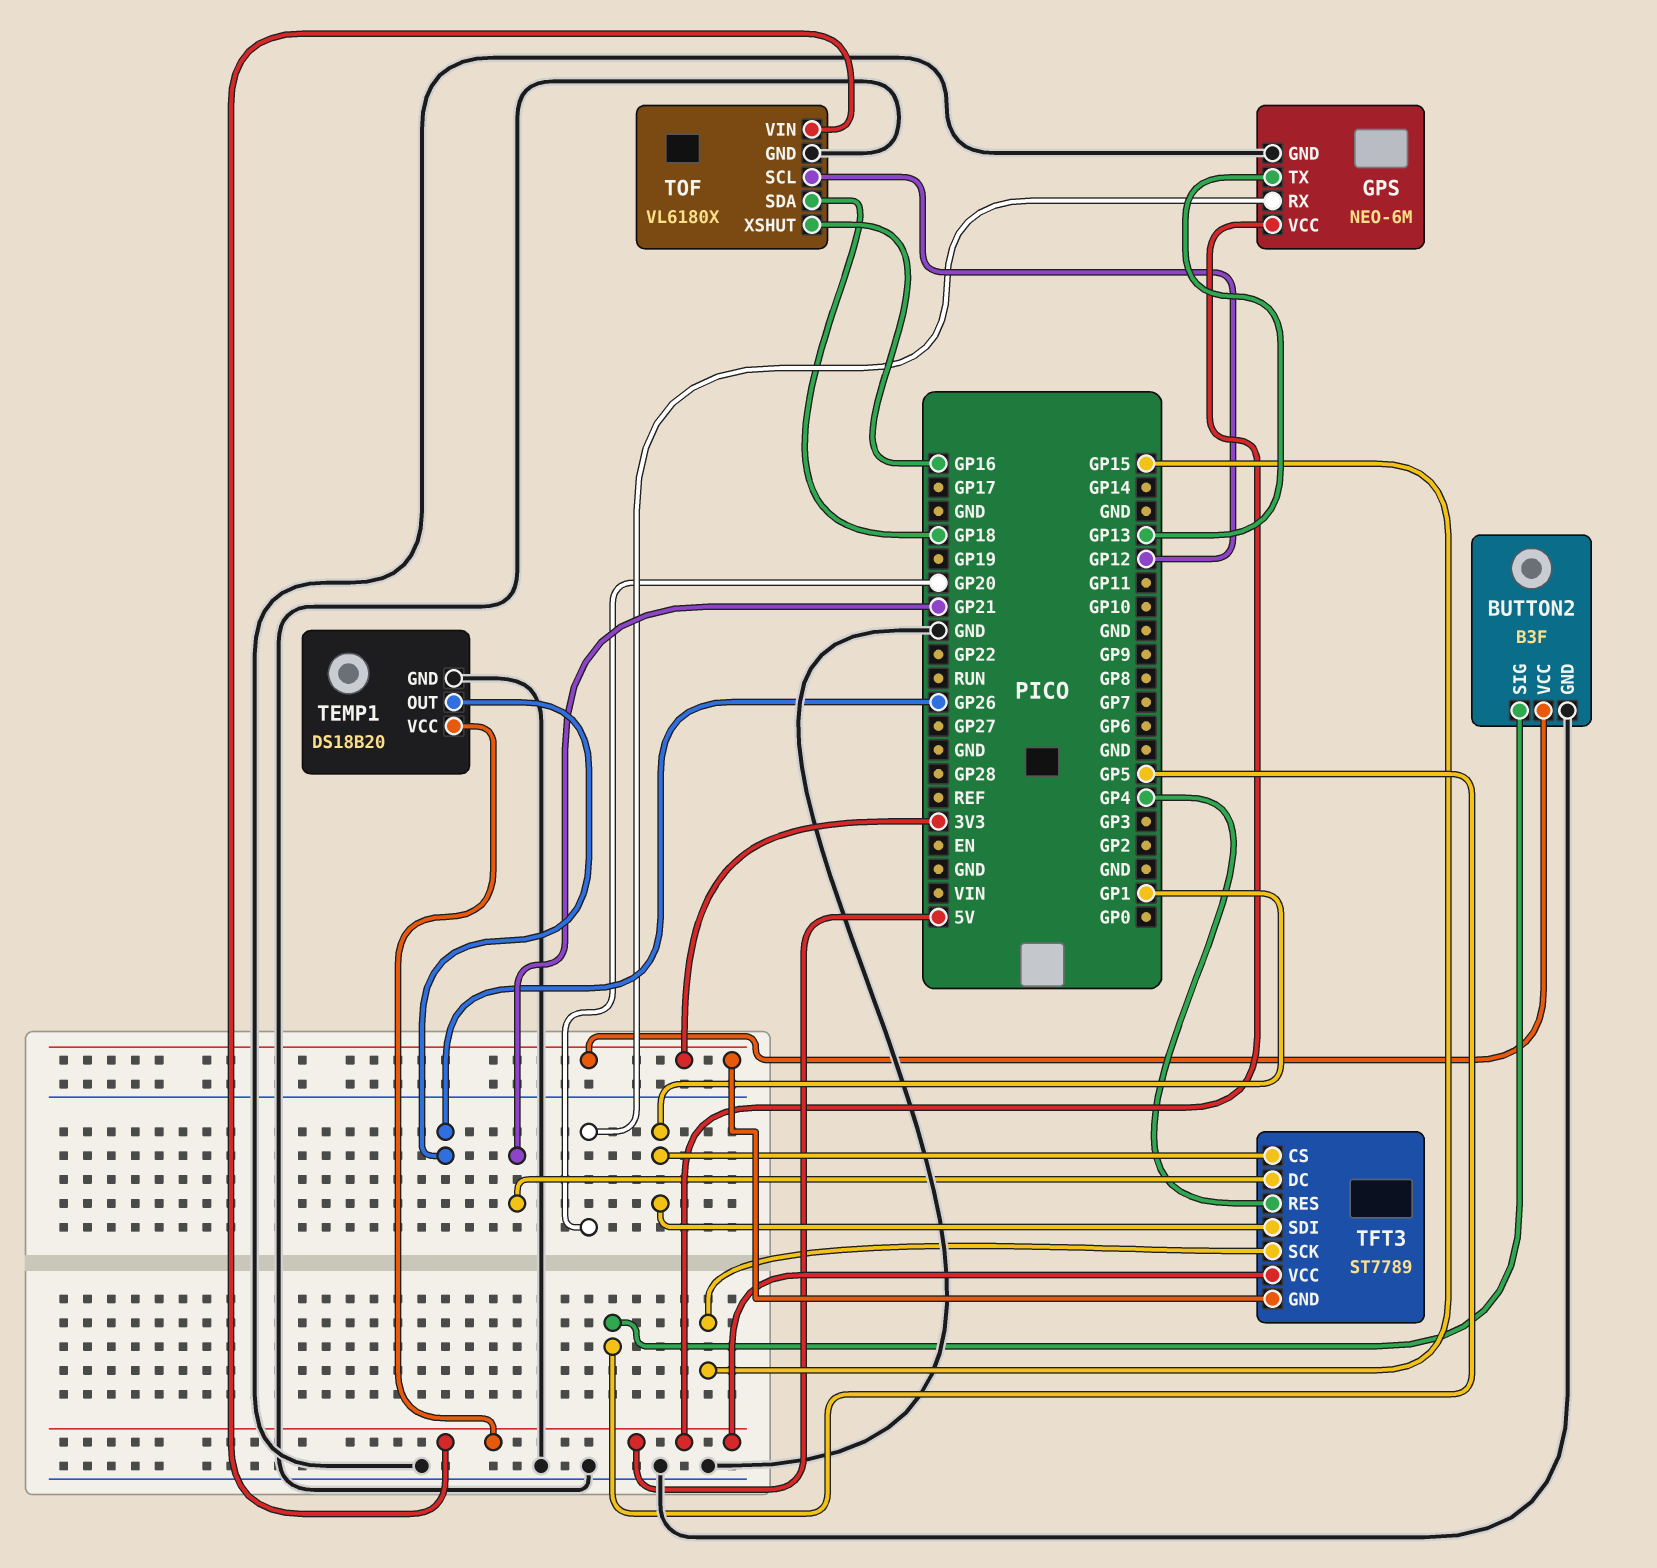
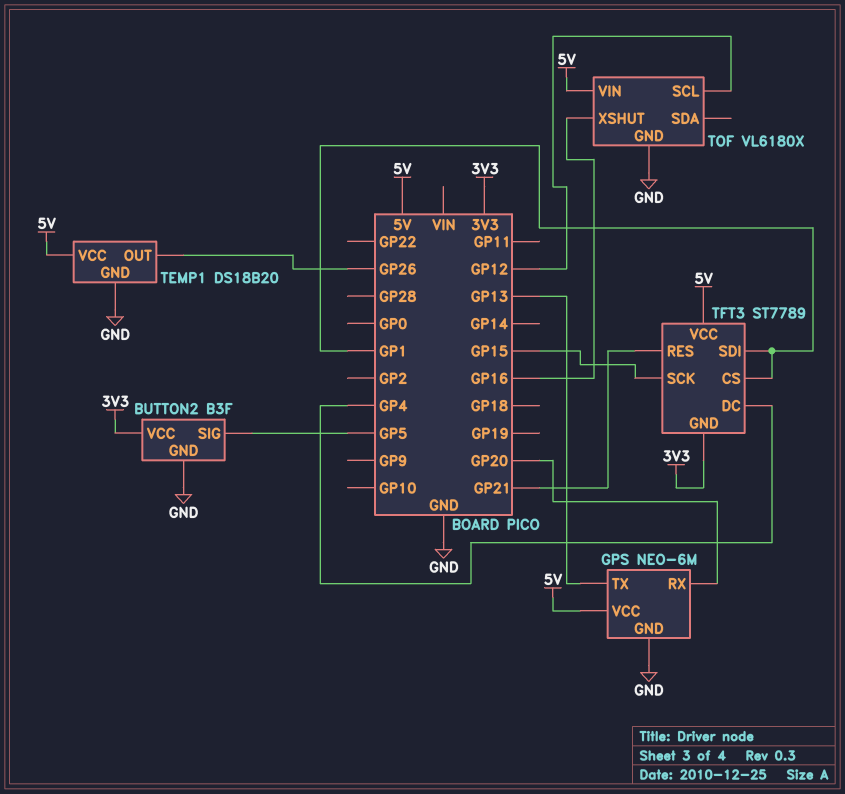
TFT3 pin DC: GP21 -> GP4
TFT3 pin RES: GP4 -> GP21
TOF pin SDA: GP18 -> none

